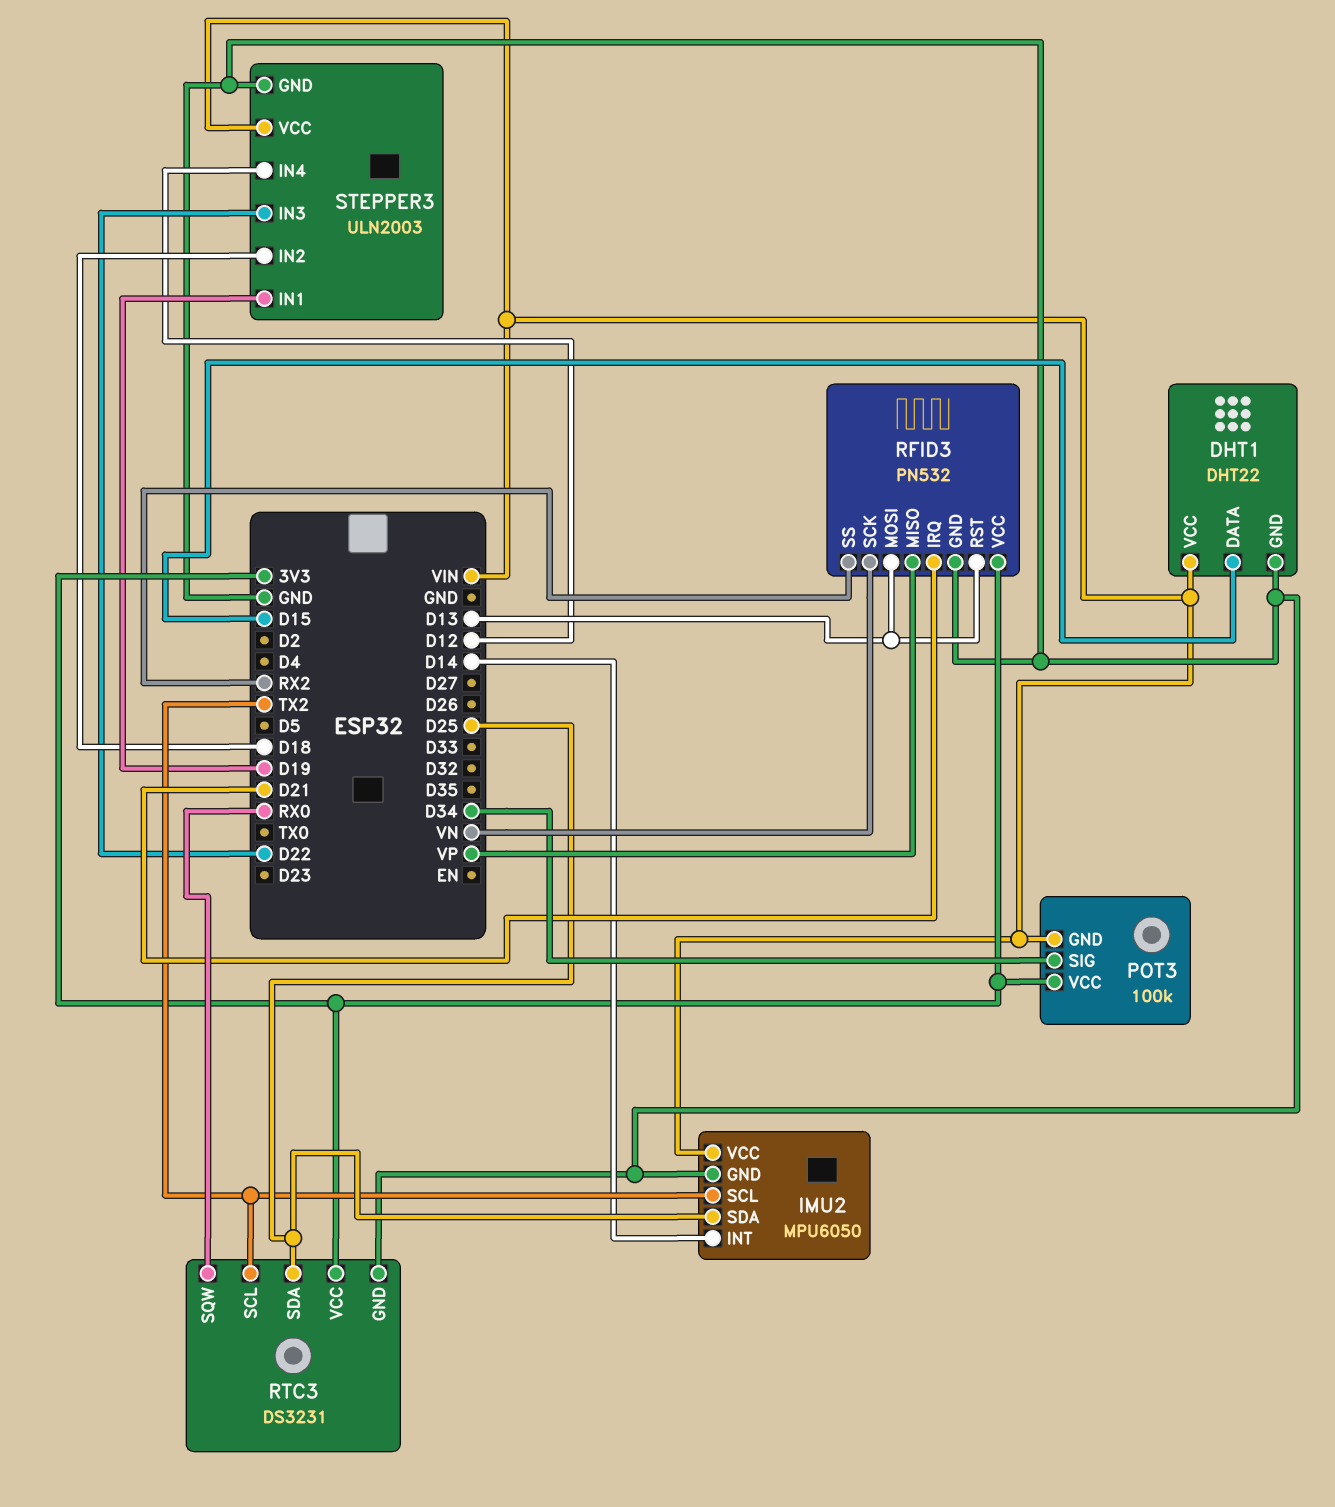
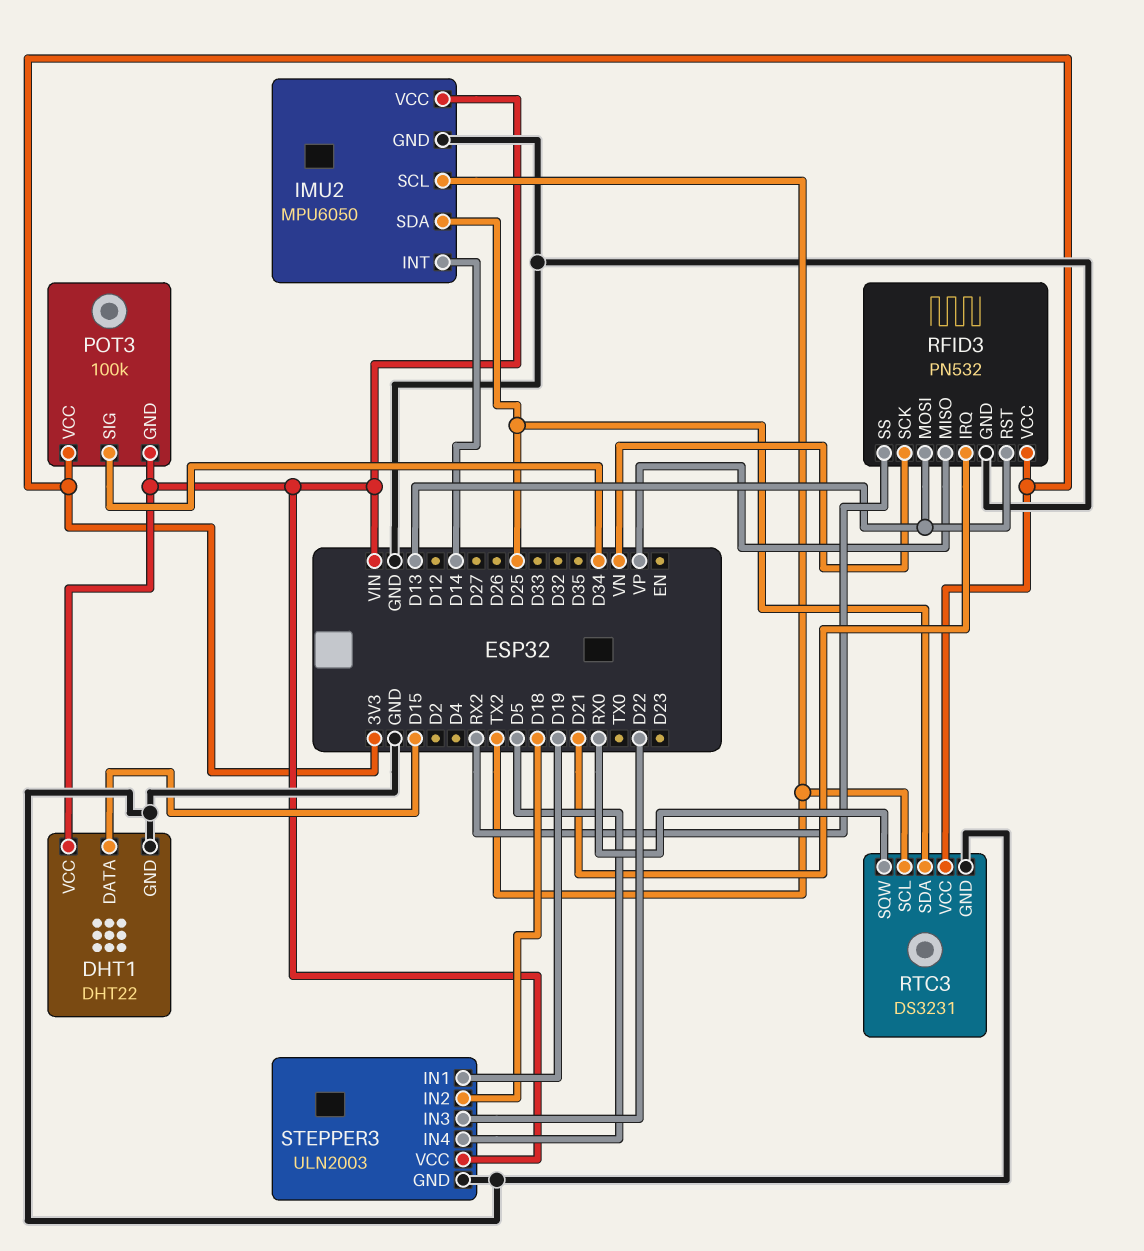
STEPPER3 pin IN4: D12 -> D5

